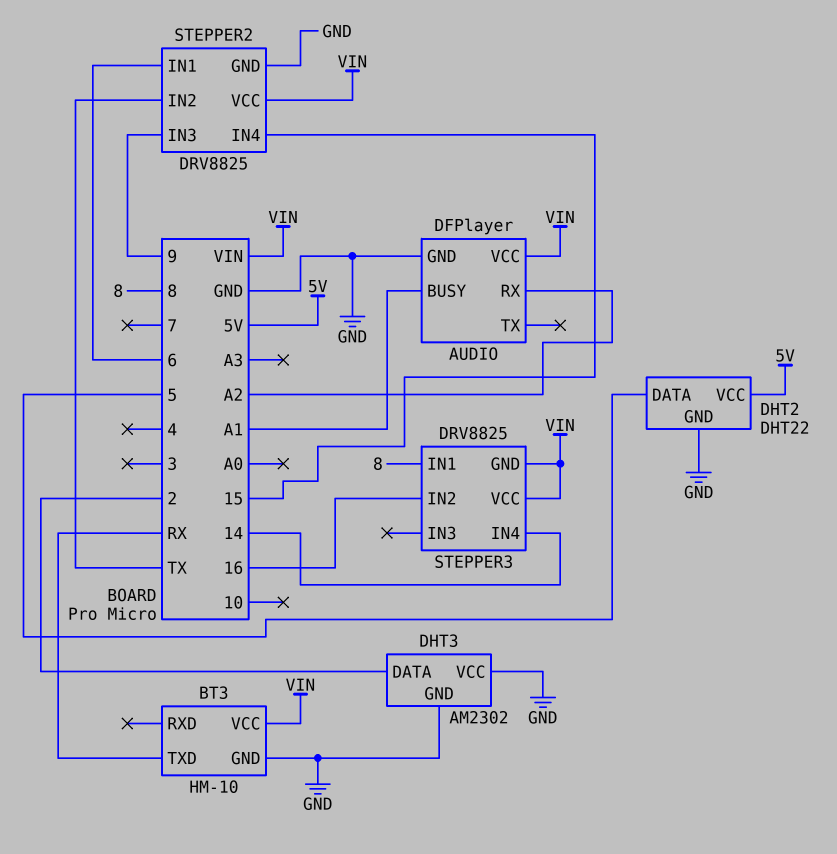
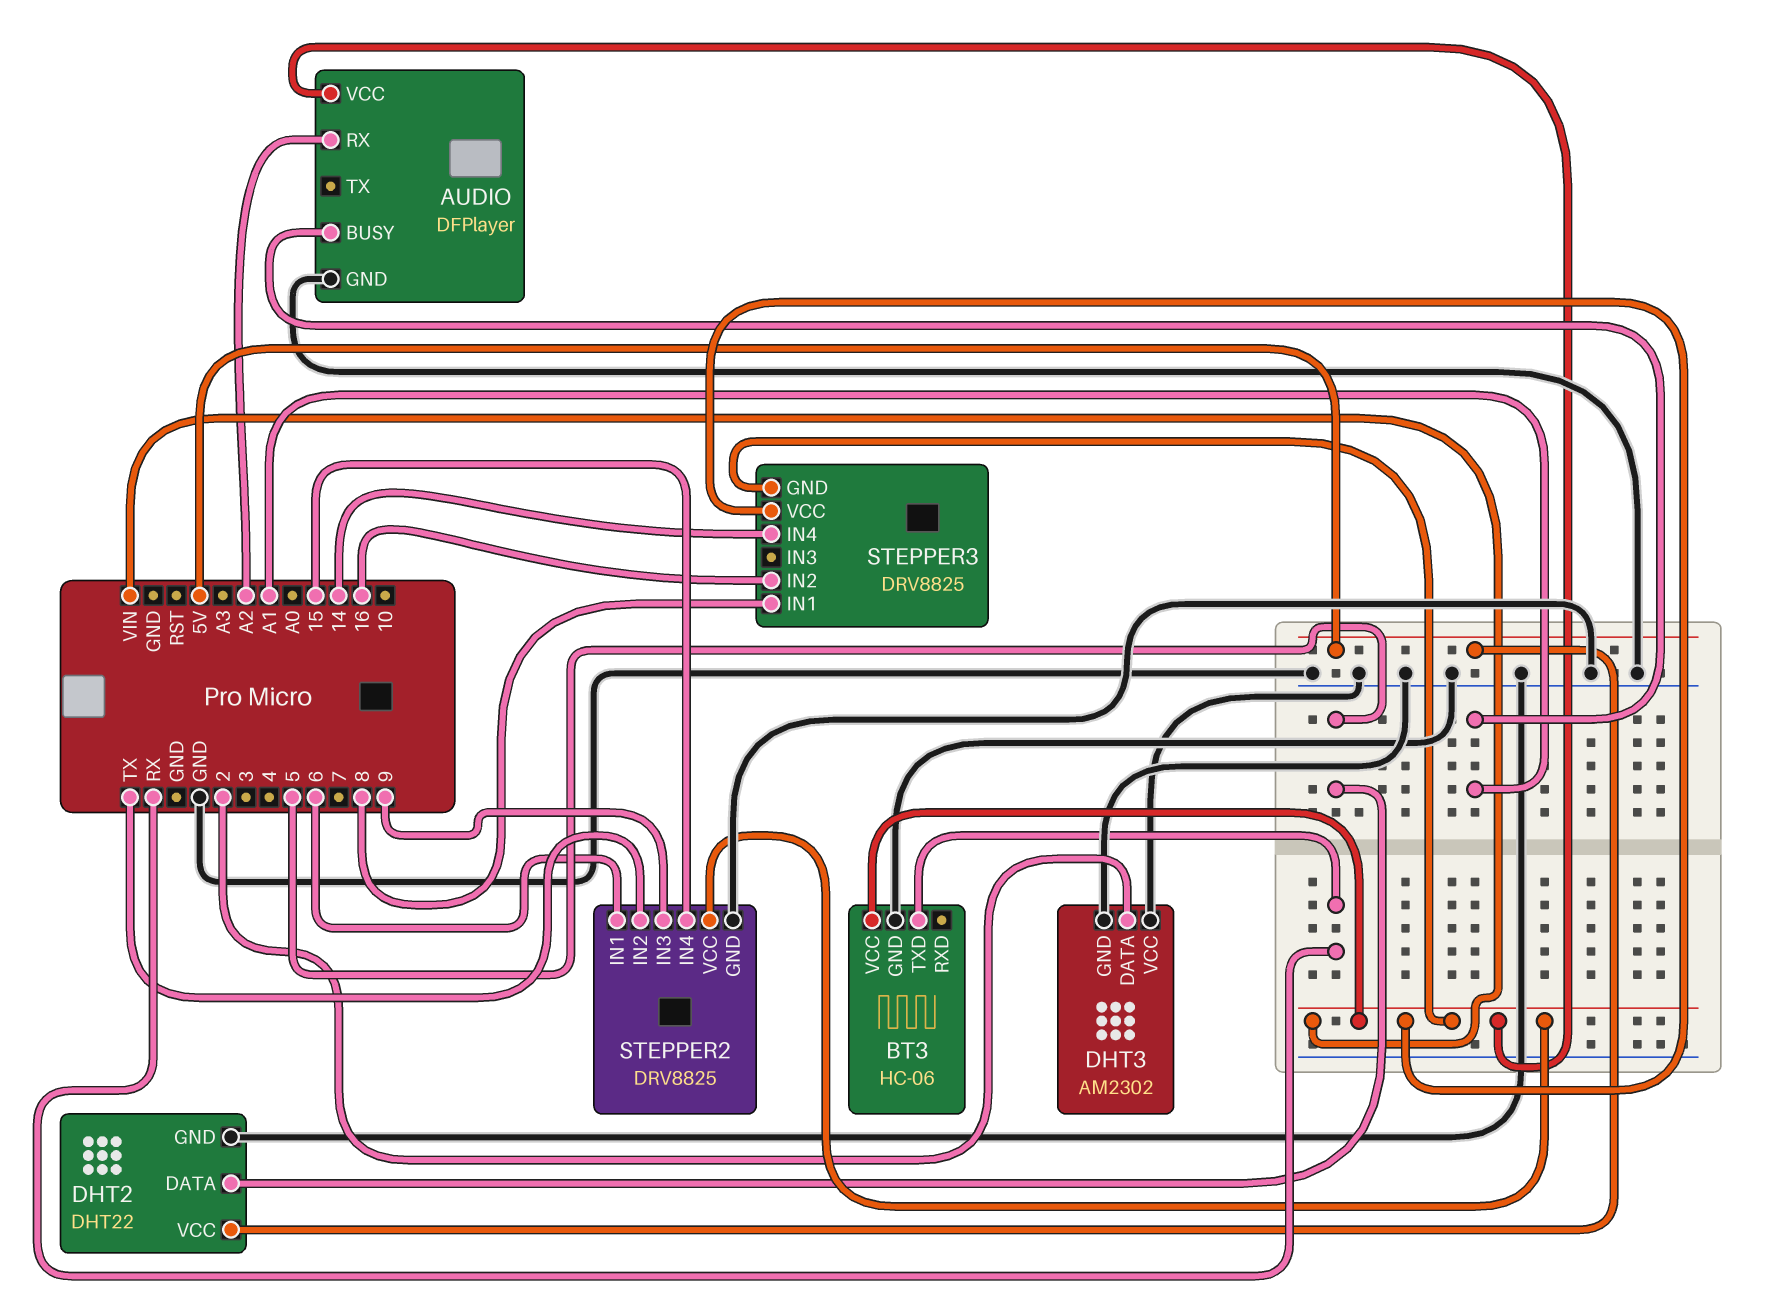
BT3: HM-10 -> HC-06

